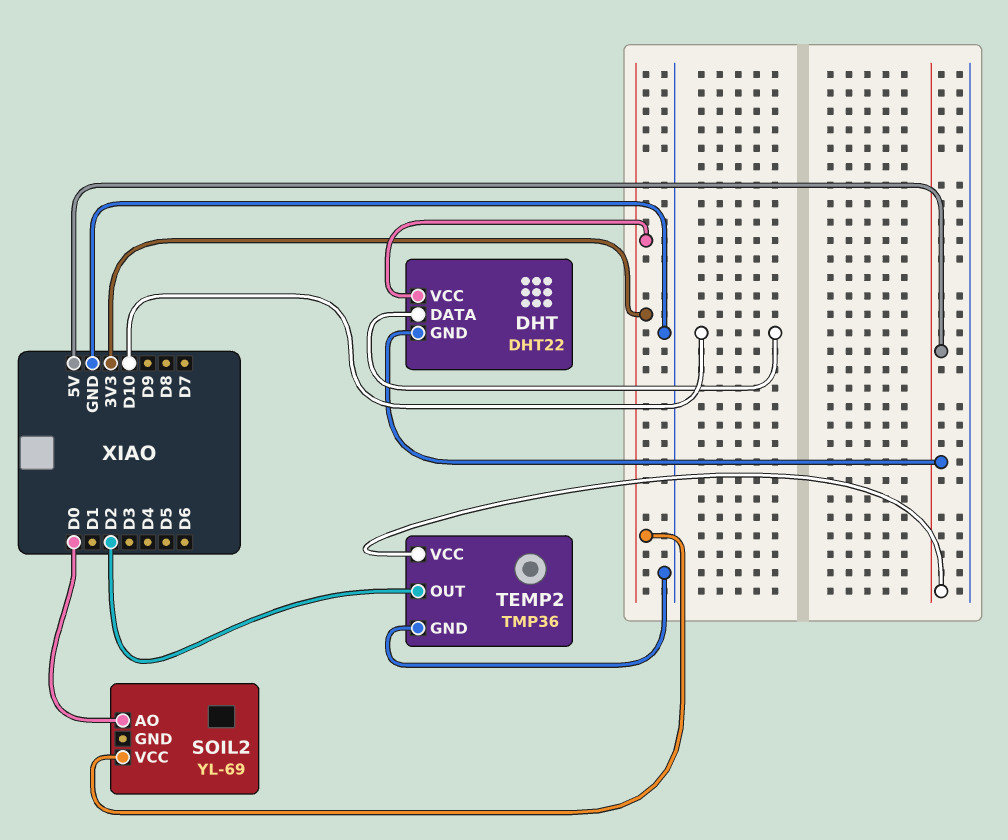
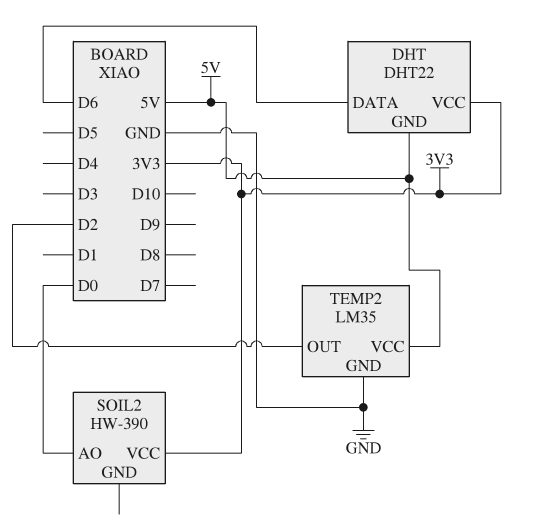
DHT pin DATA: D10 -> D6
SOIL2: YL-69 -> HW-390
TEMP2: TMP36 -> LM35

